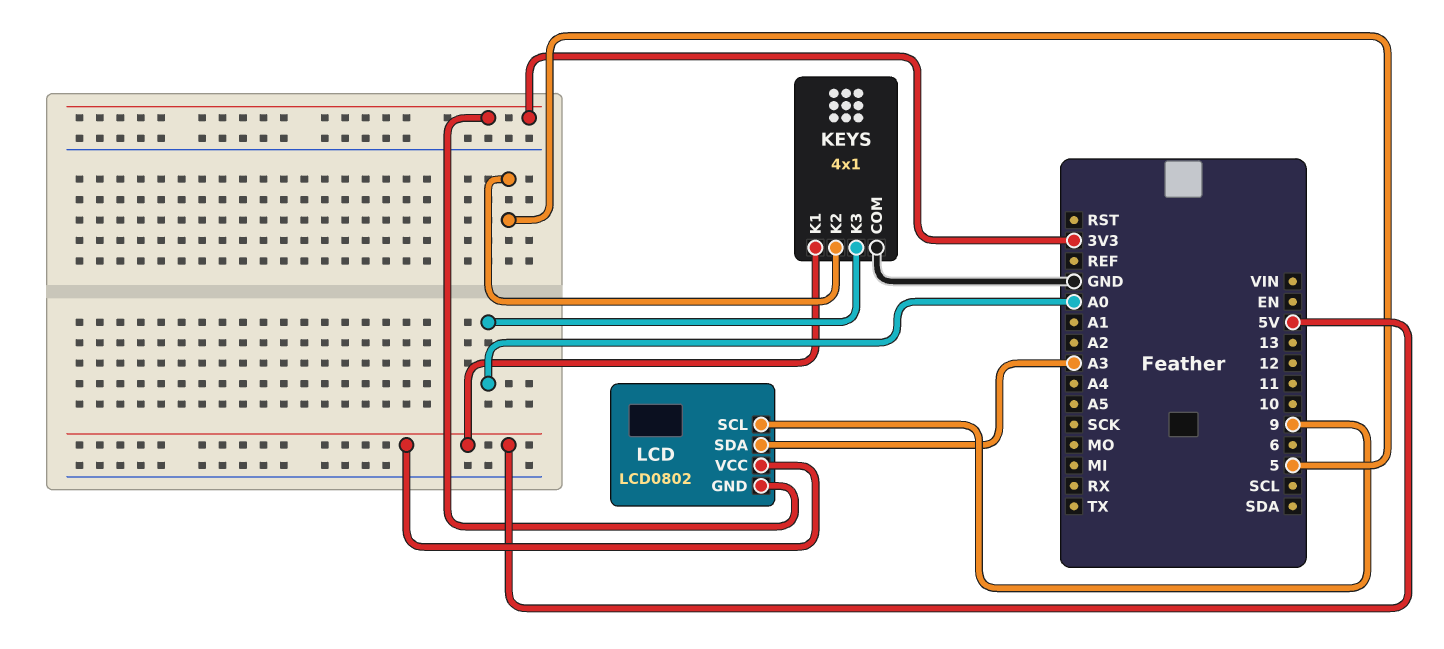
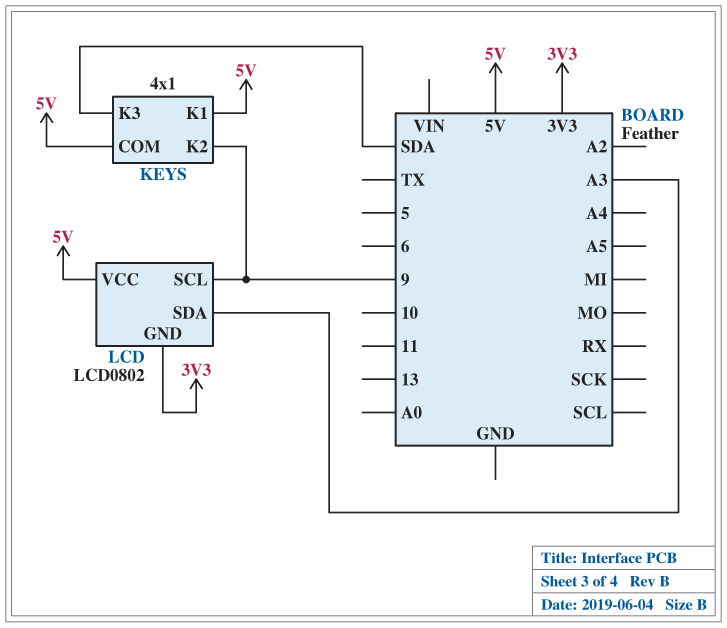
KEYS pin COM: GND -> 5V
KEYS pin K2: 5 -> 9
KEYS pin K3: A0 -> SDA

